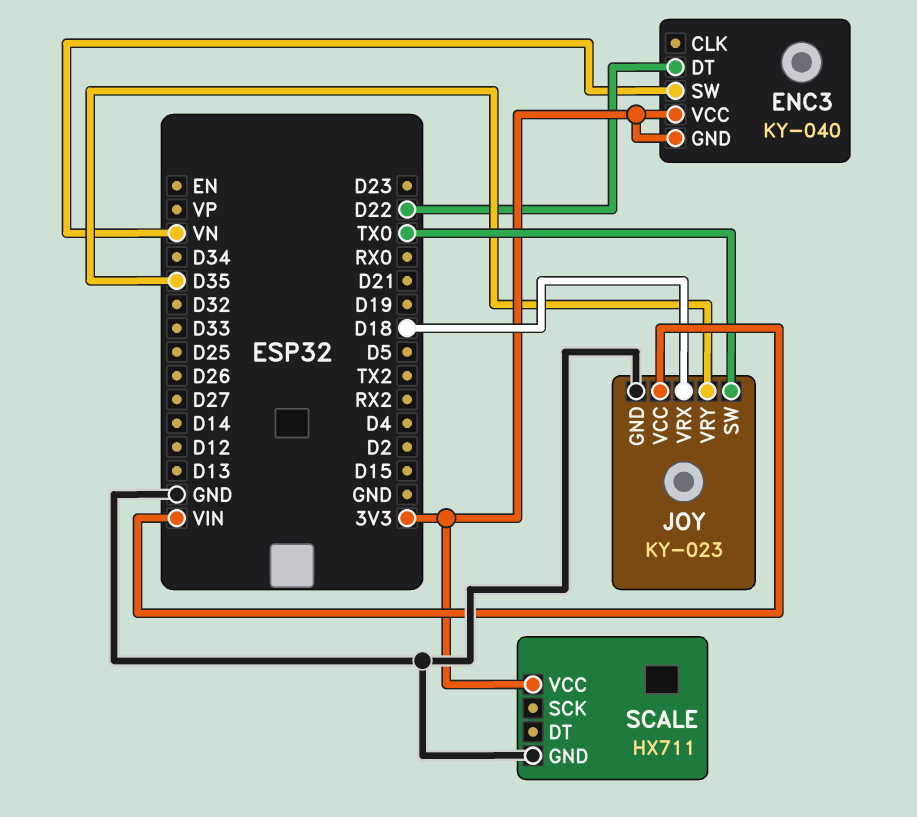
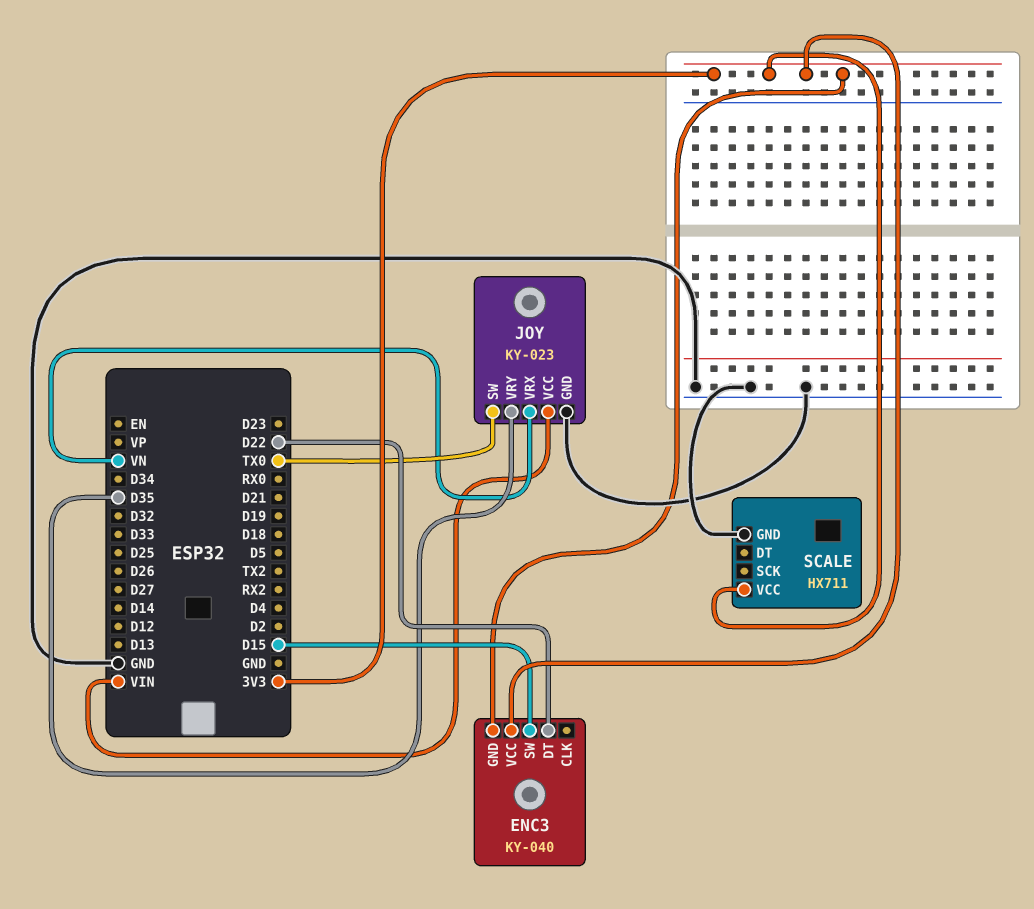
ENC3 pin SW: VN -> D15
JOY pin VRX: D18 -> VN

